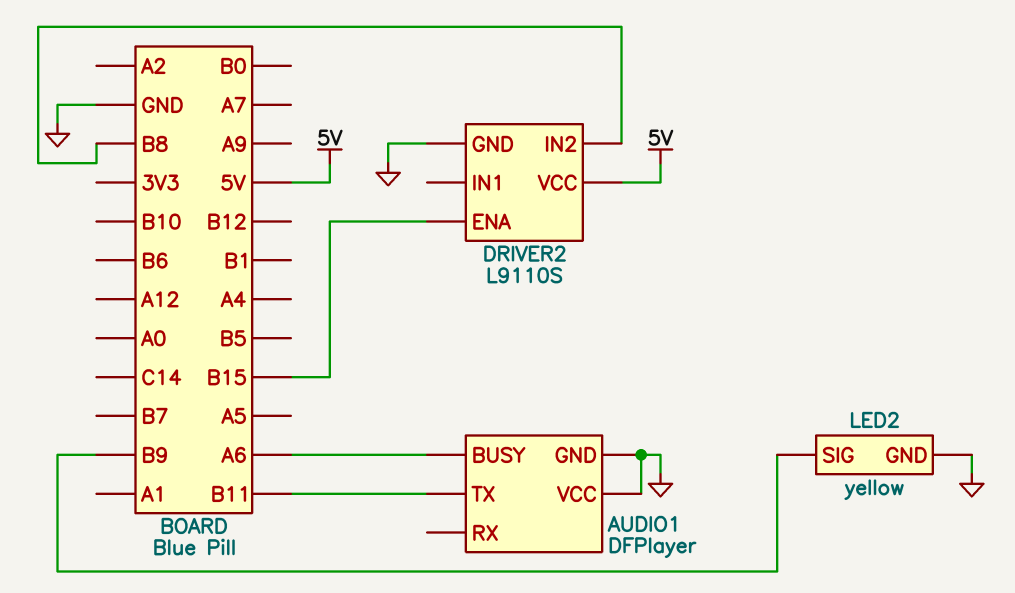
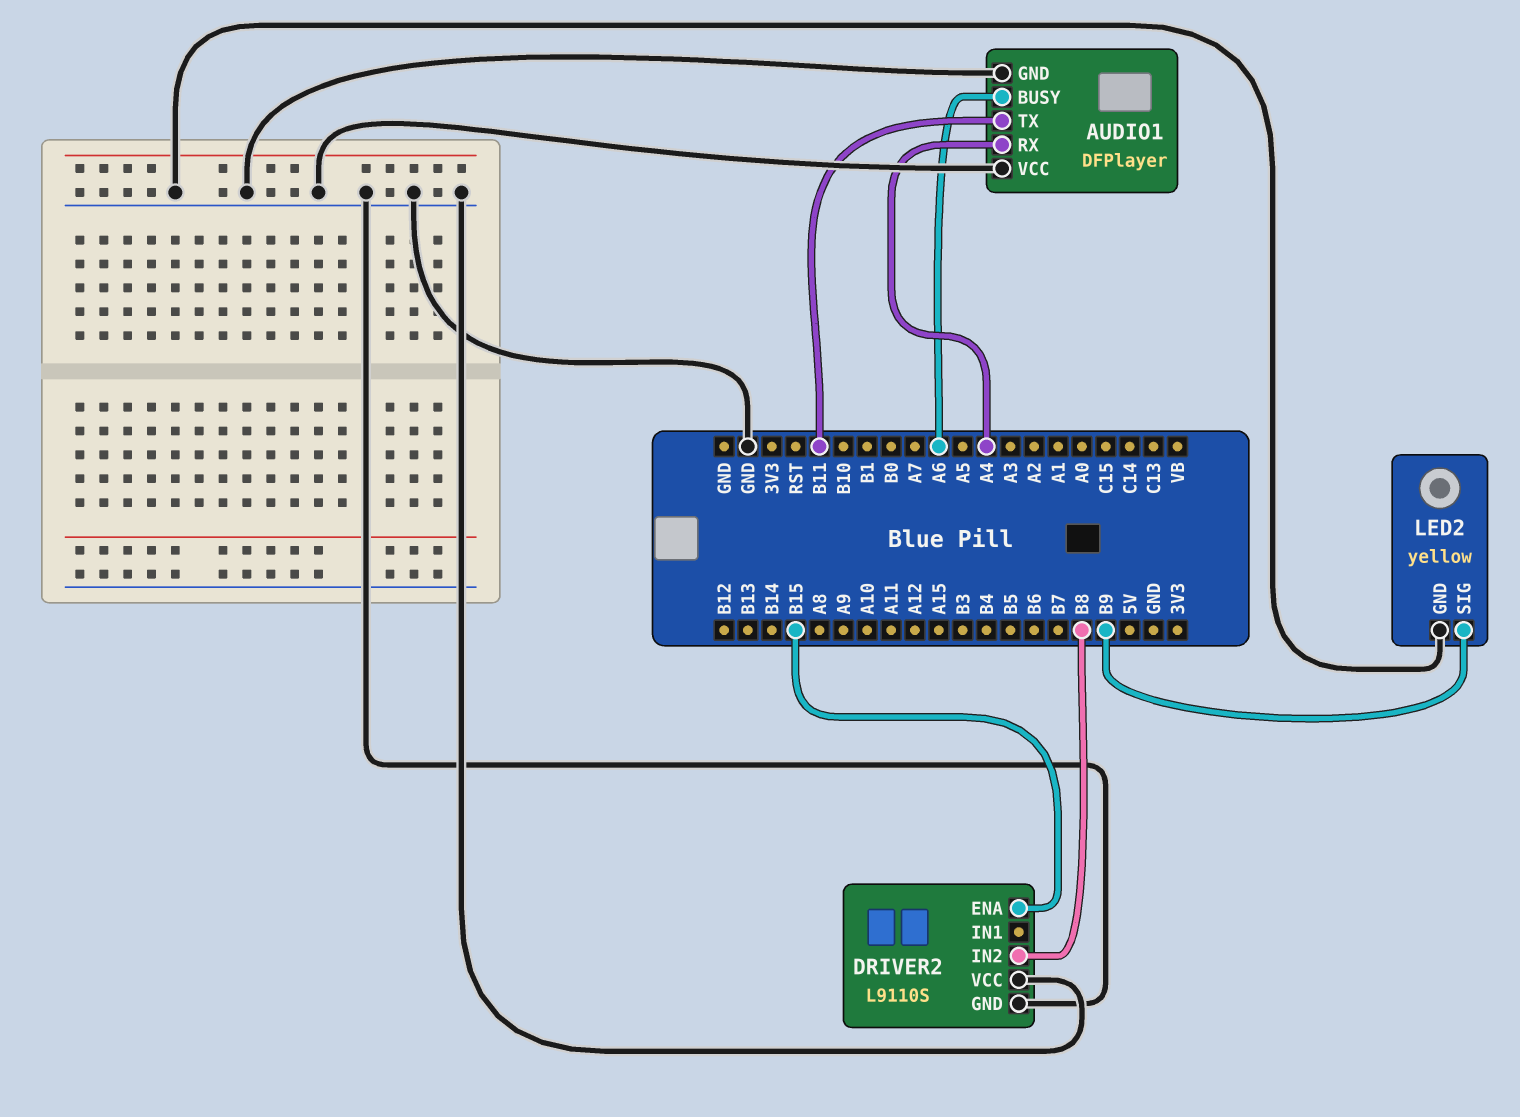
AUDIO1 pin RX: none -> A4
DRIVER2 pin VCC: 5V -> GND

